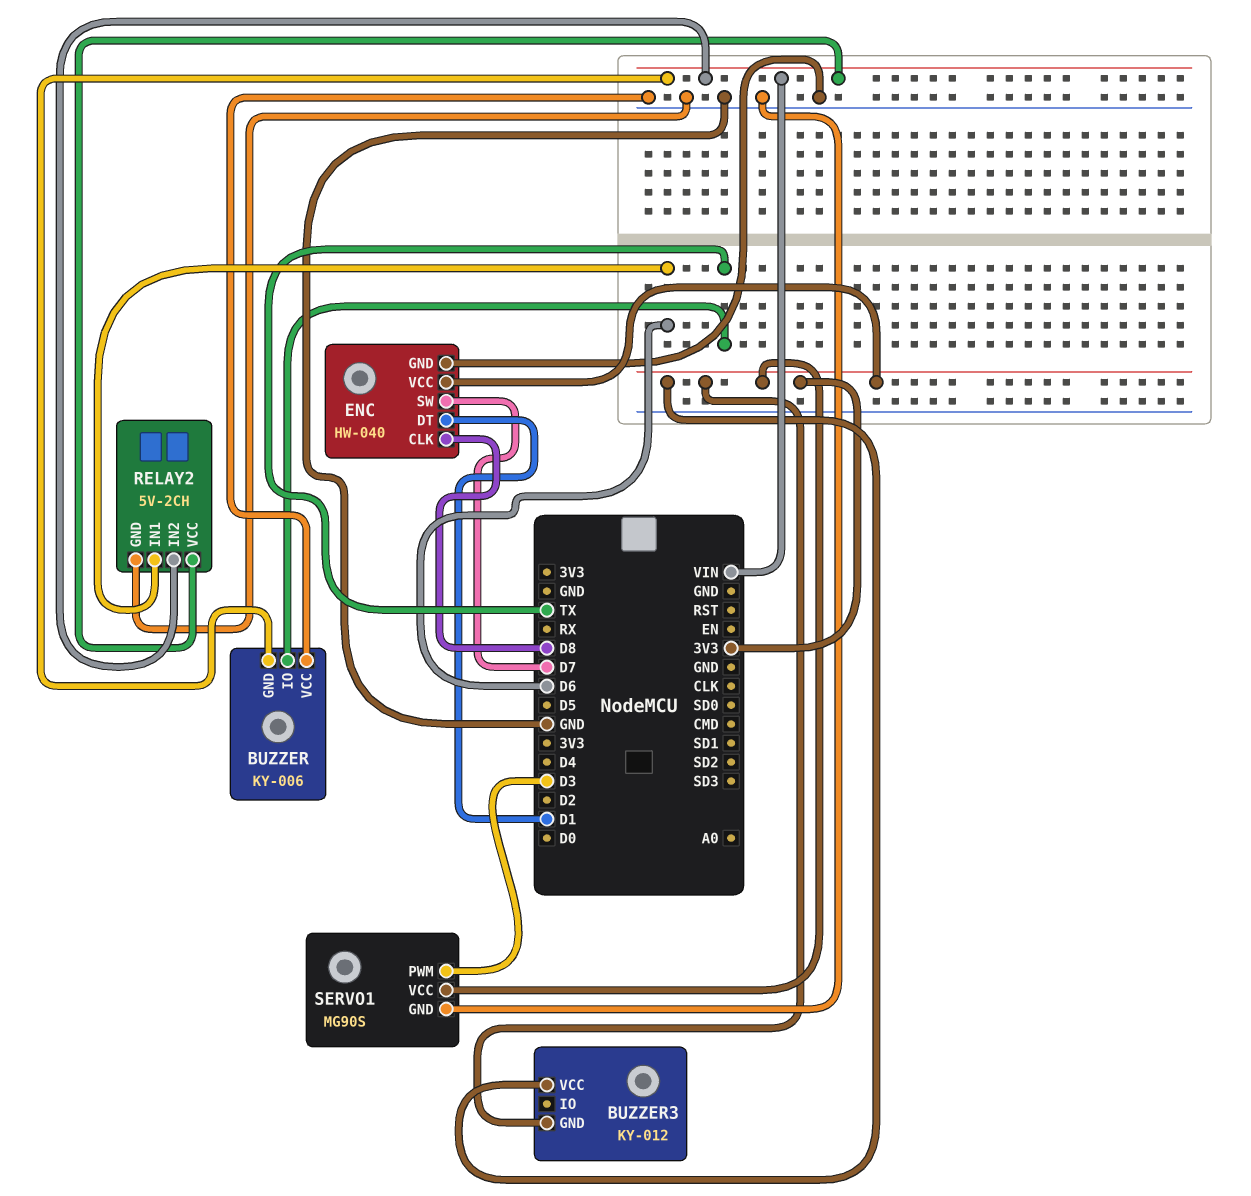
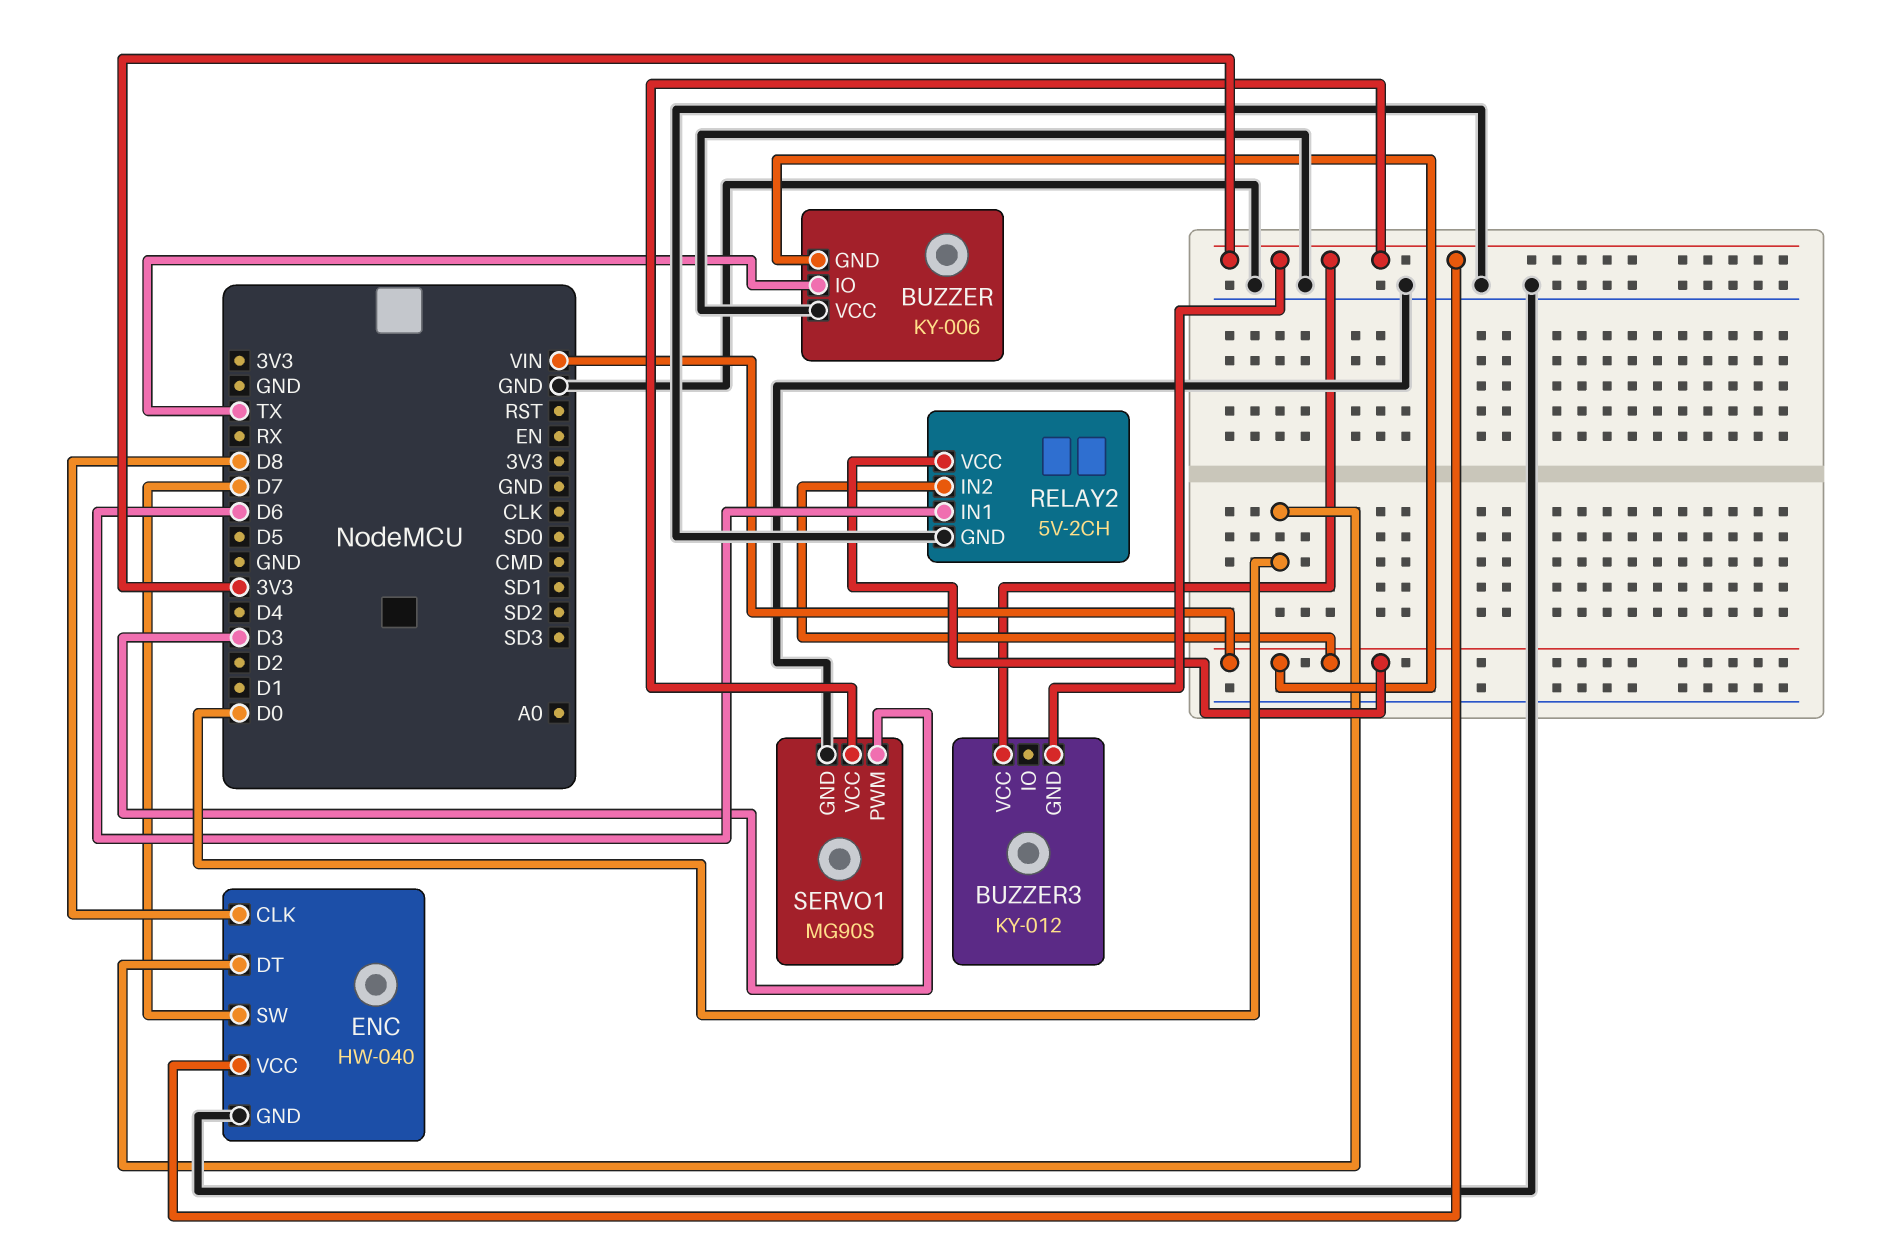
ENC pin DT: D1 -> D0

